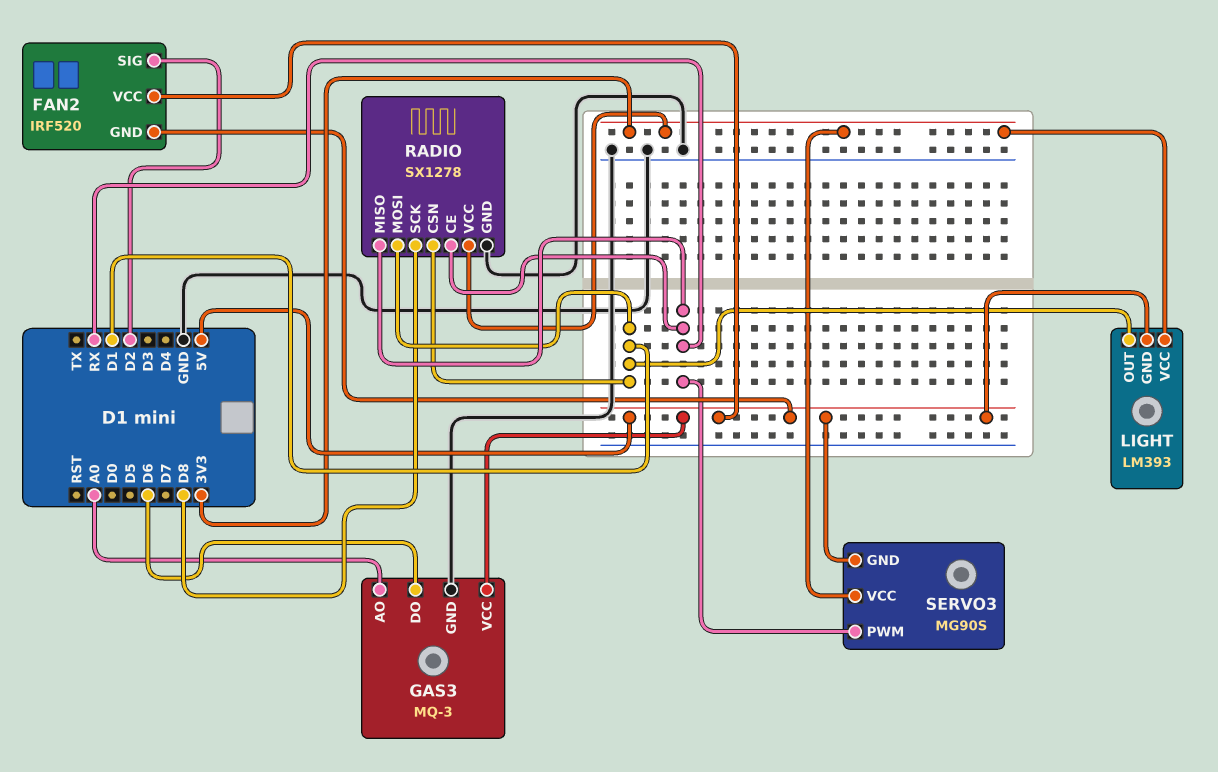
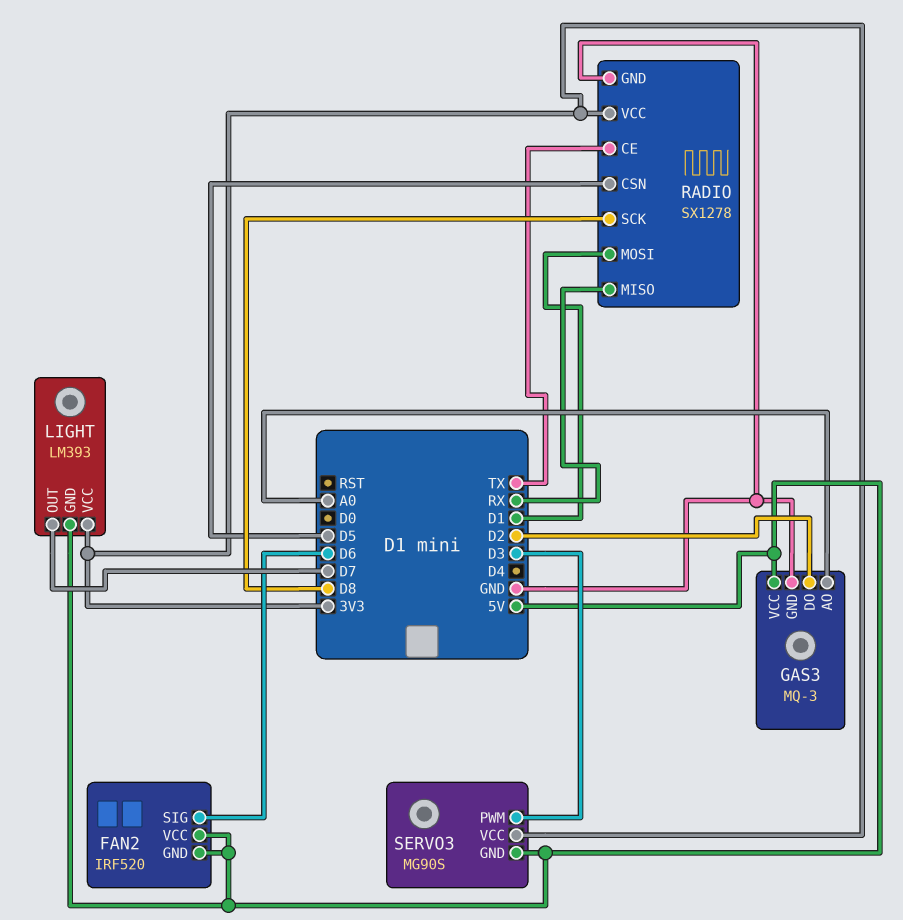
FAN2 pin SIG: D2 -> D6
GAS3 pin DO: D6 -> D2
LIGHT pin OUT: D1 -> D7
RADIO pin CE: RX -> TX
RADIO pin CSN: D1 -> D5
SERVO3 pin PWM: RX -> D3

